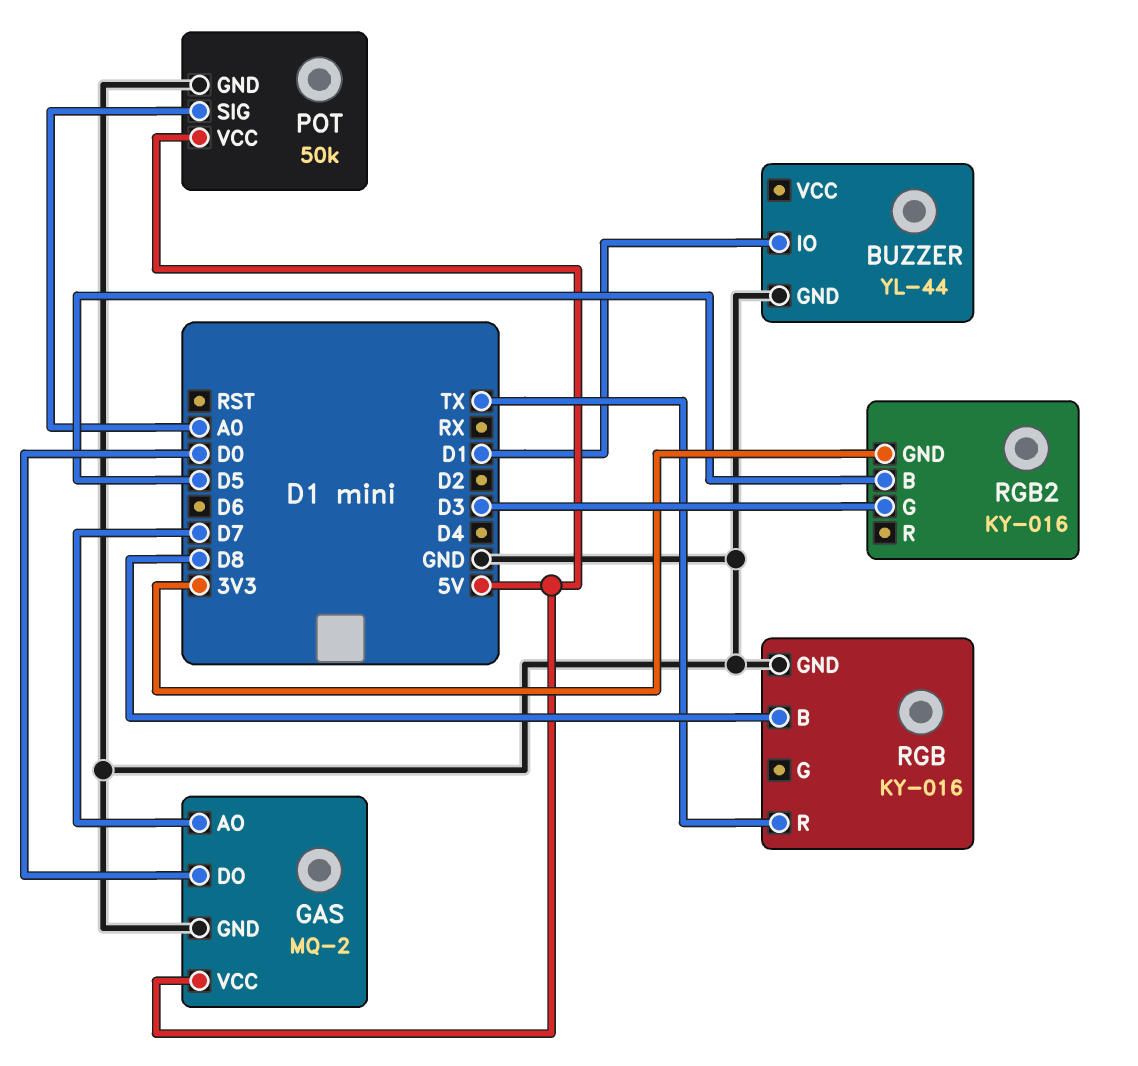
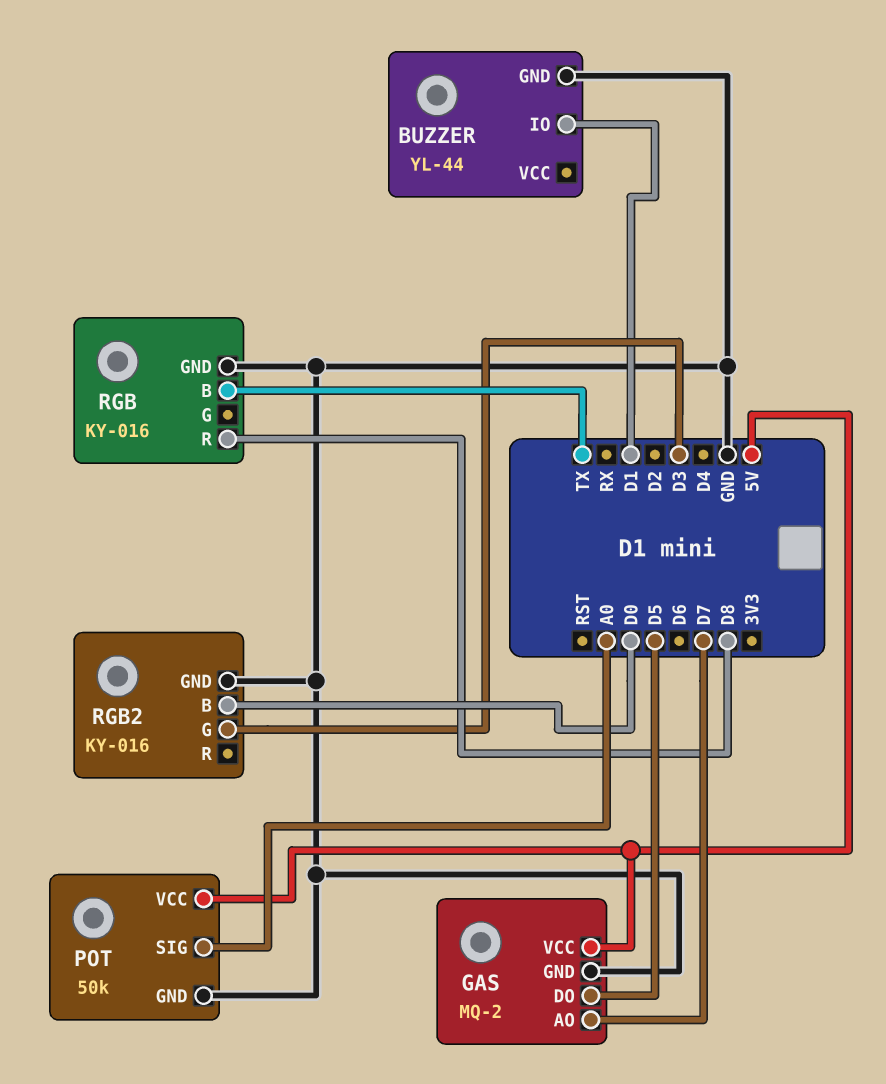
GAS pin DO: D0 -> D5
RGB pin B: D8 -> TX
RGB pin R: TX -> D8
RGB2 pin B: D5 -> D0
RGB2 pin GND: 3V3 -> GND

